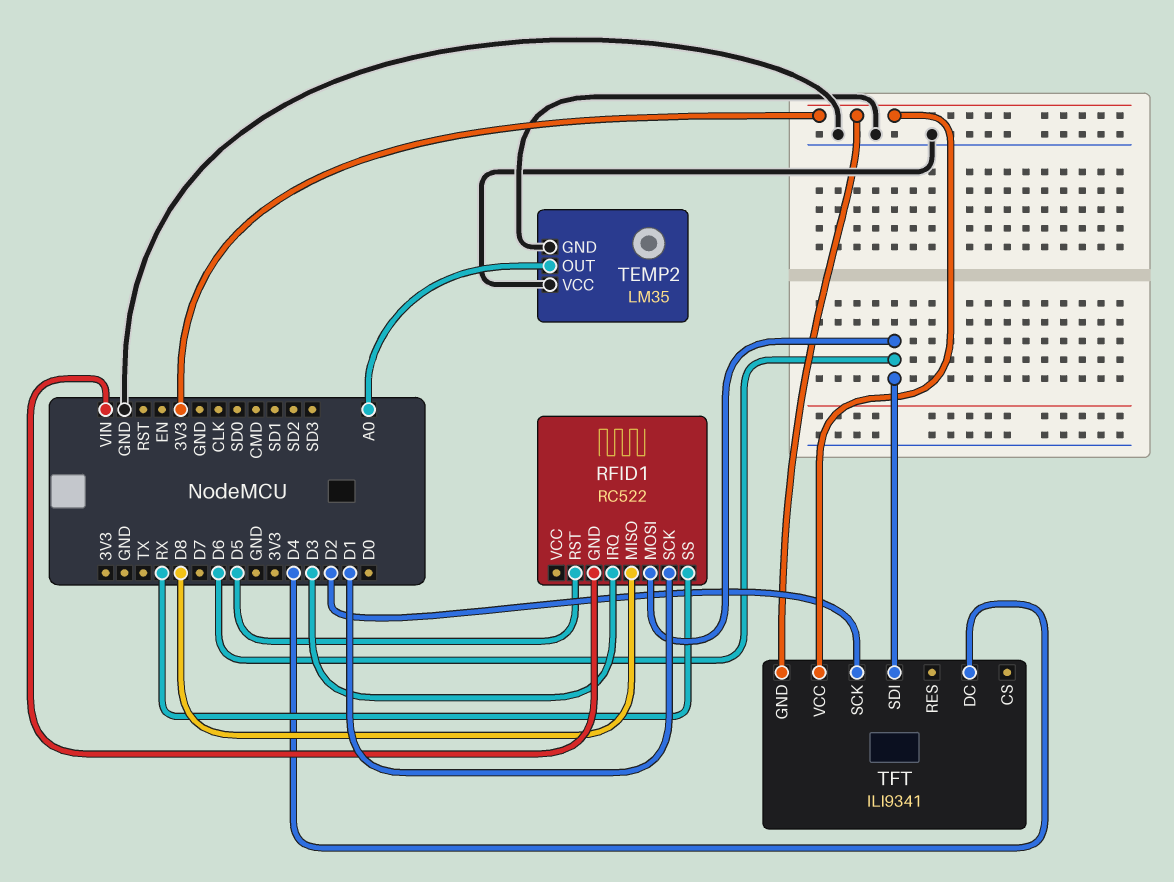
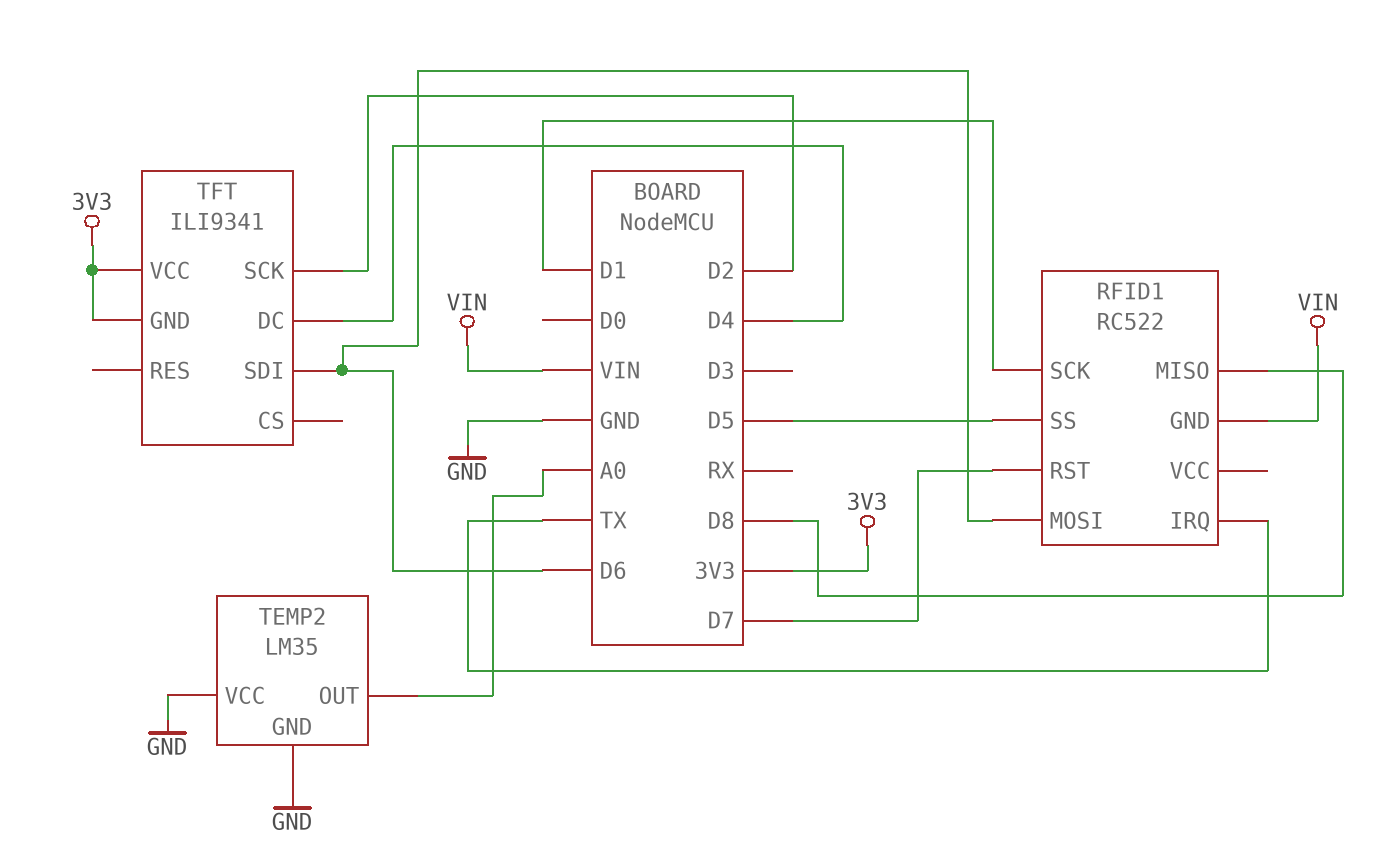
RFID1 pin IRQ: D3 -> TX
RFID1 pin RST: D5 -> D7
RFID1 pin SS: RX -> D5

